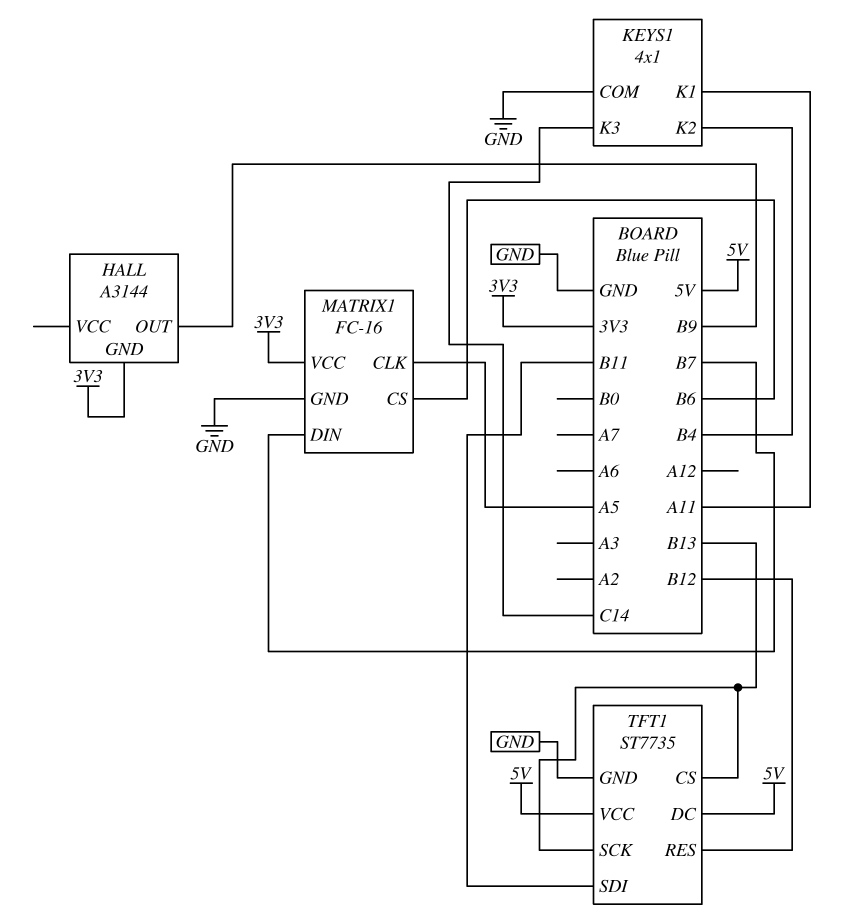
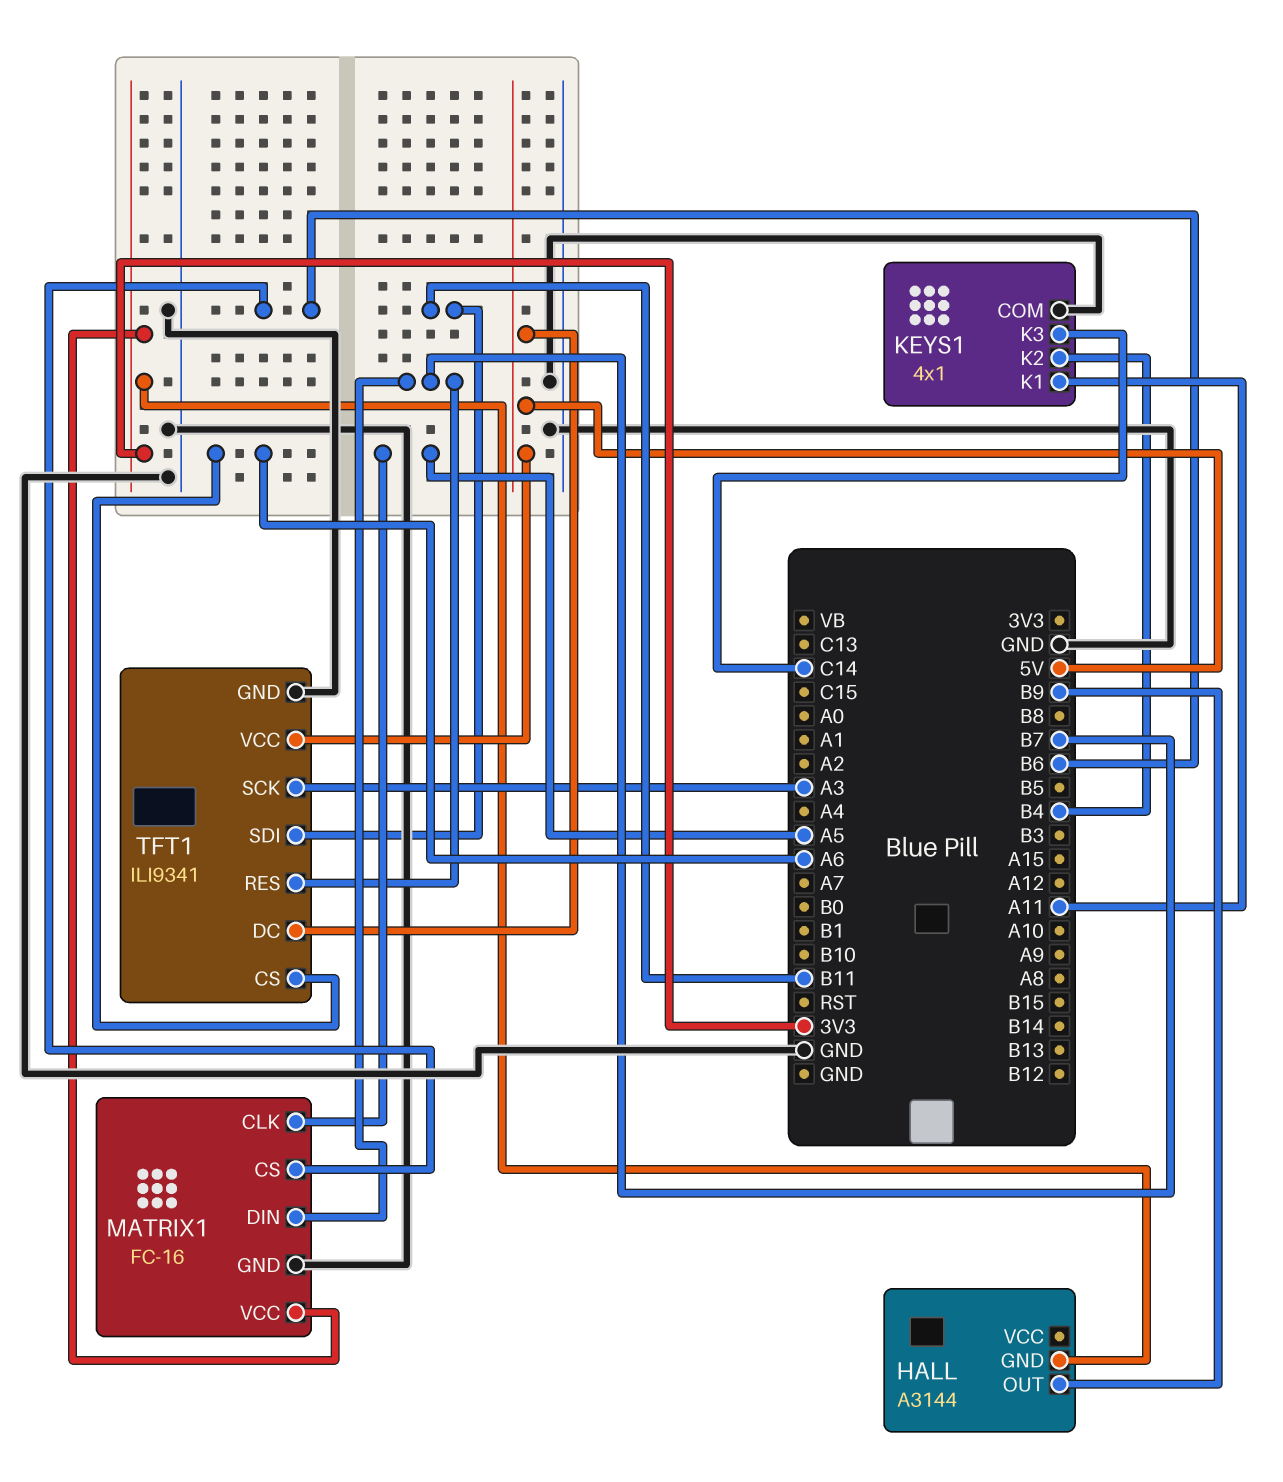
TFT1: ST7735 -> ILI9341
TFT1 pin CS: B13 -> A6
TFT1 pin RES: B12 -> B7
TFT1 pin SCK: B13 -> A3

